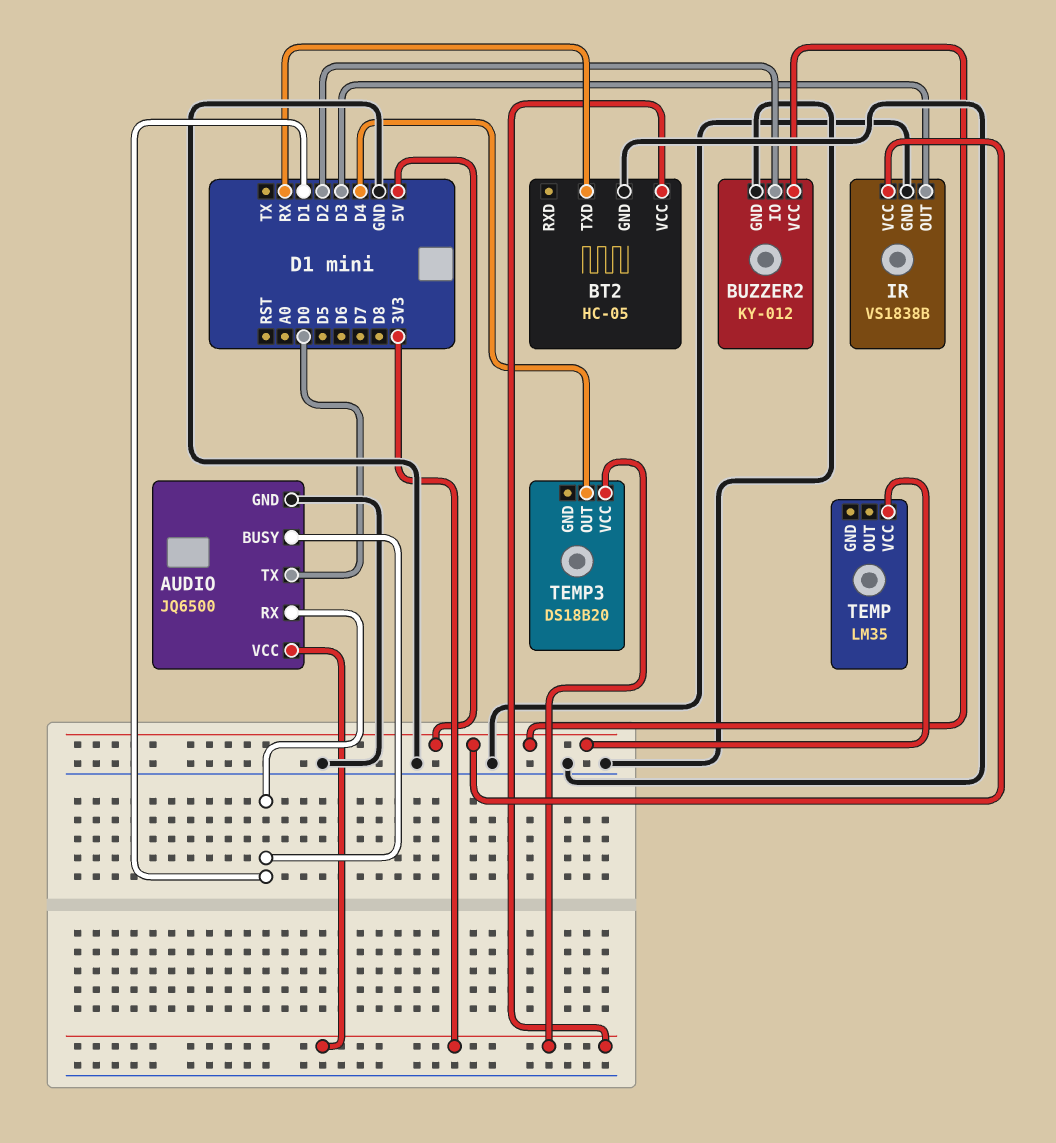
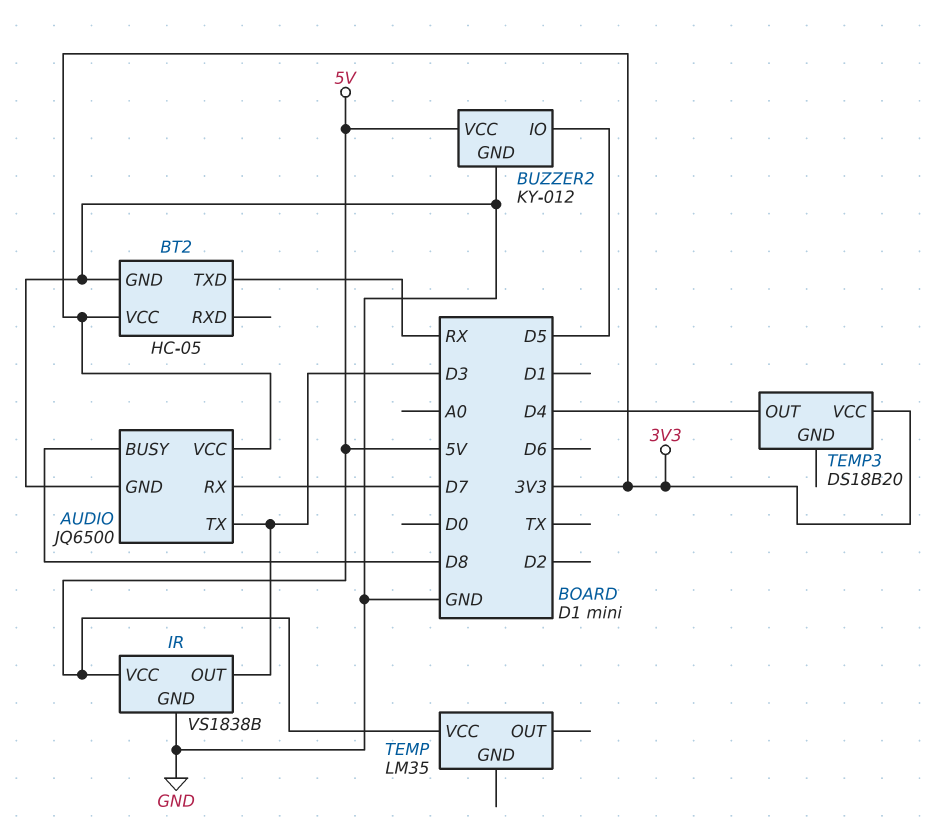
AUDIO pin BUSY: D1 -> D8
AUDIO pin RX: D1 -> D7
AUDIO pin TX: D0 -> D3
BUZZER2 pin IO: D2 -> D5

